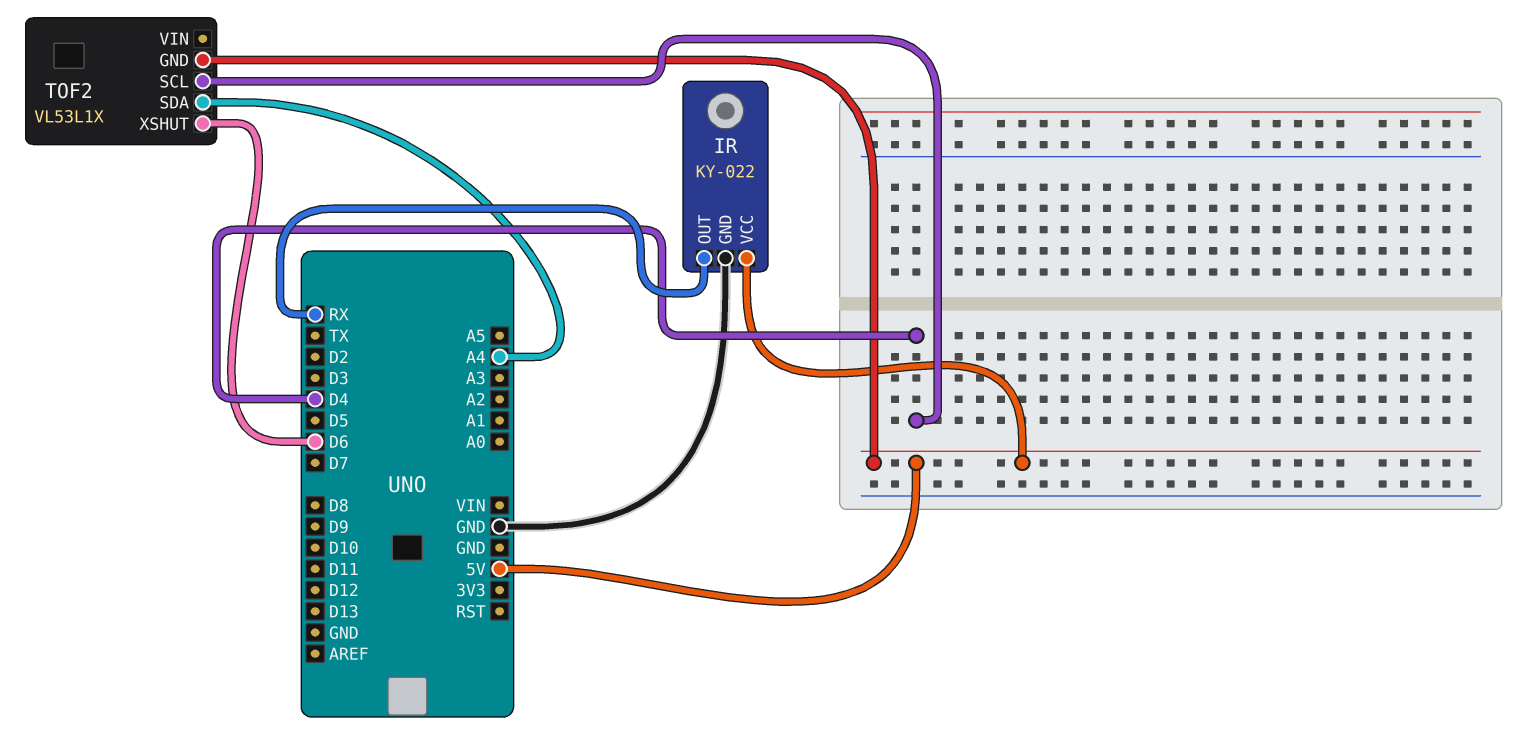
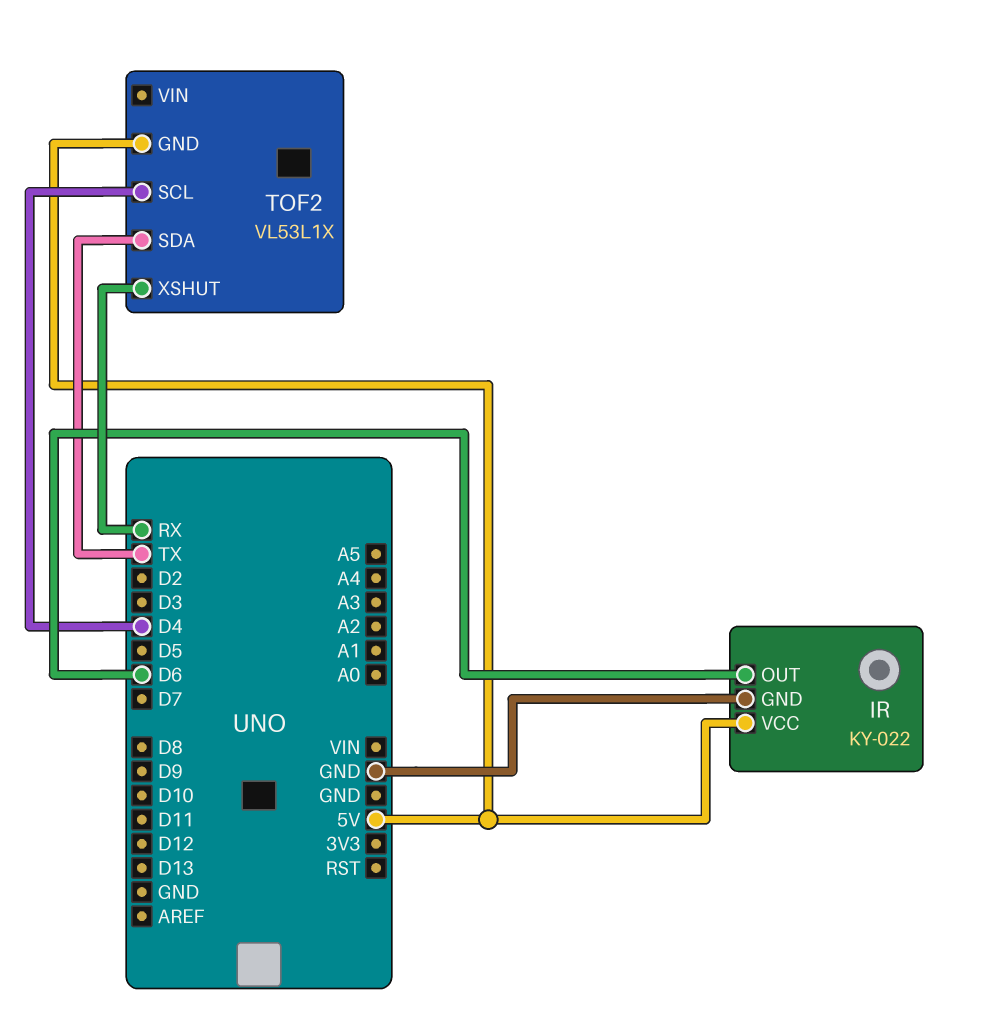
IR pin OUT: RX -> D6
TOF2 pin SDA: A4 -> TX
TOF2 pin XSHUT: D6 -> RX

